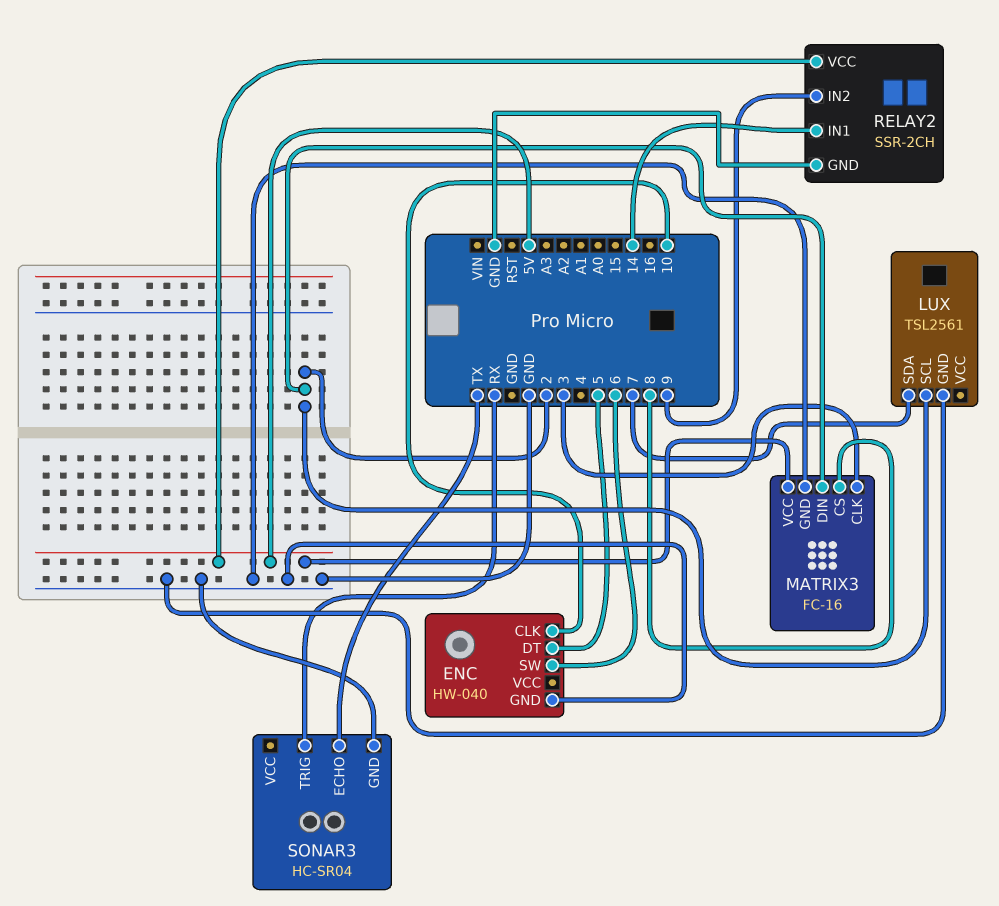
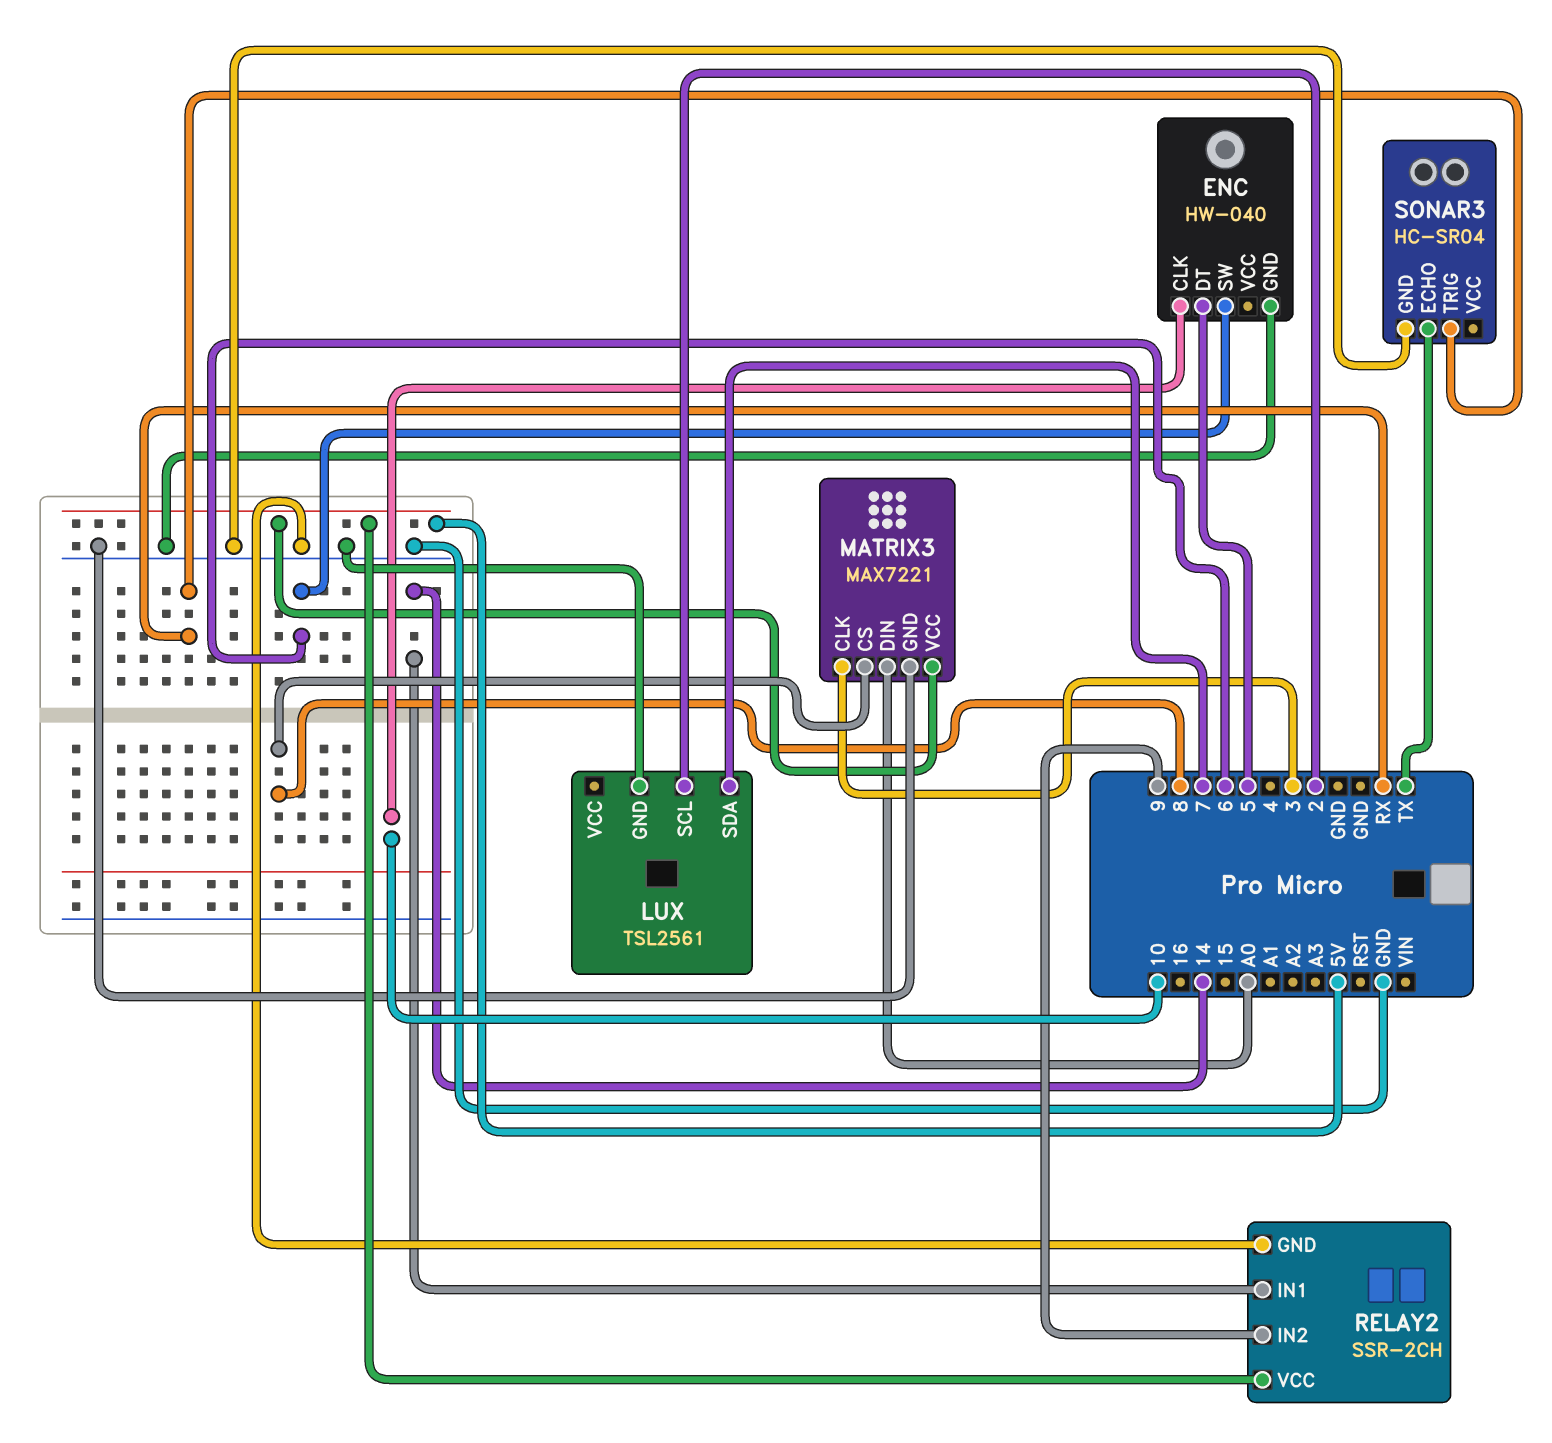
MATRIX3: FC-16 -> MAX7221
MATRIX3 pin DIN: 2 -> A0

